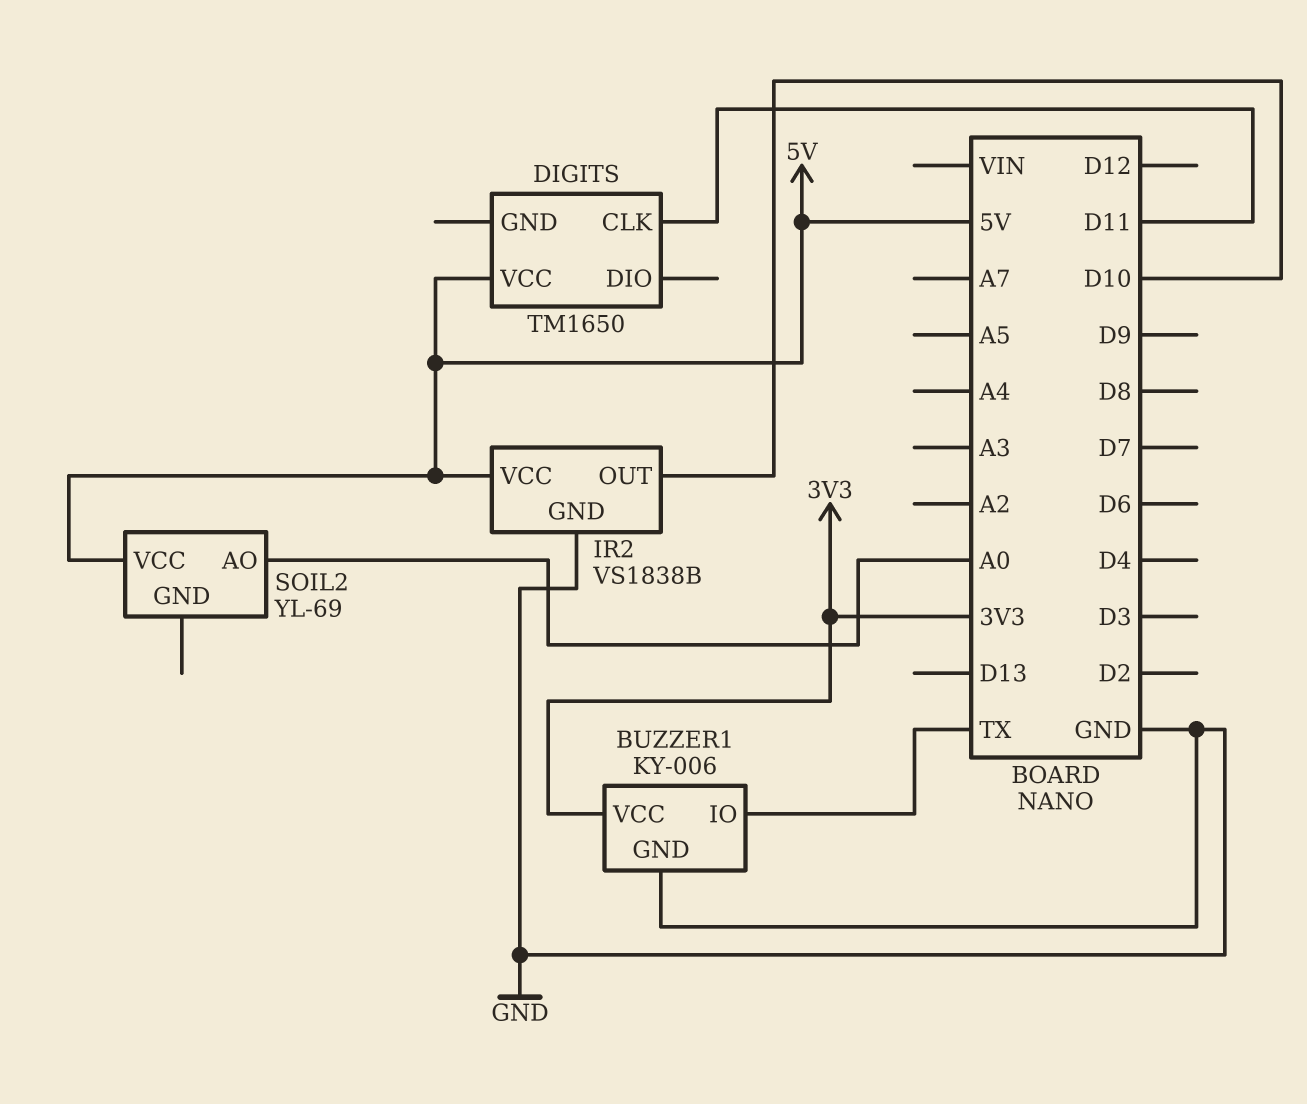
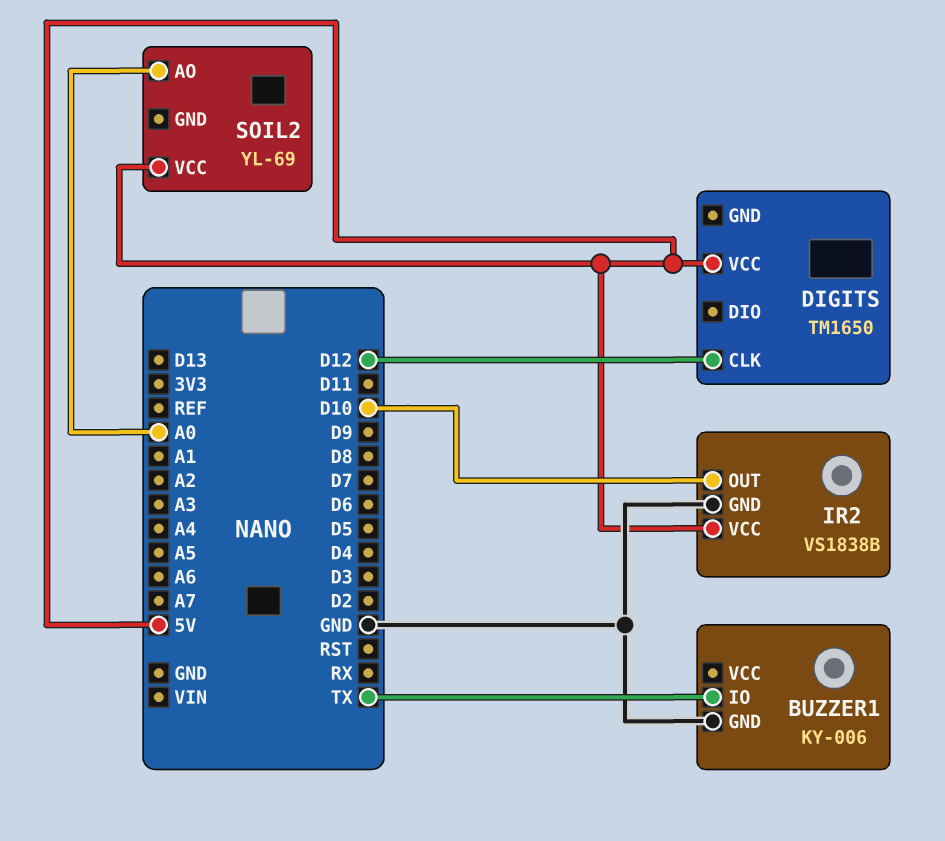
BUZZER1 pin VCC: 3V3 -> none
DIGITS pin CLK: D11 -> D12

